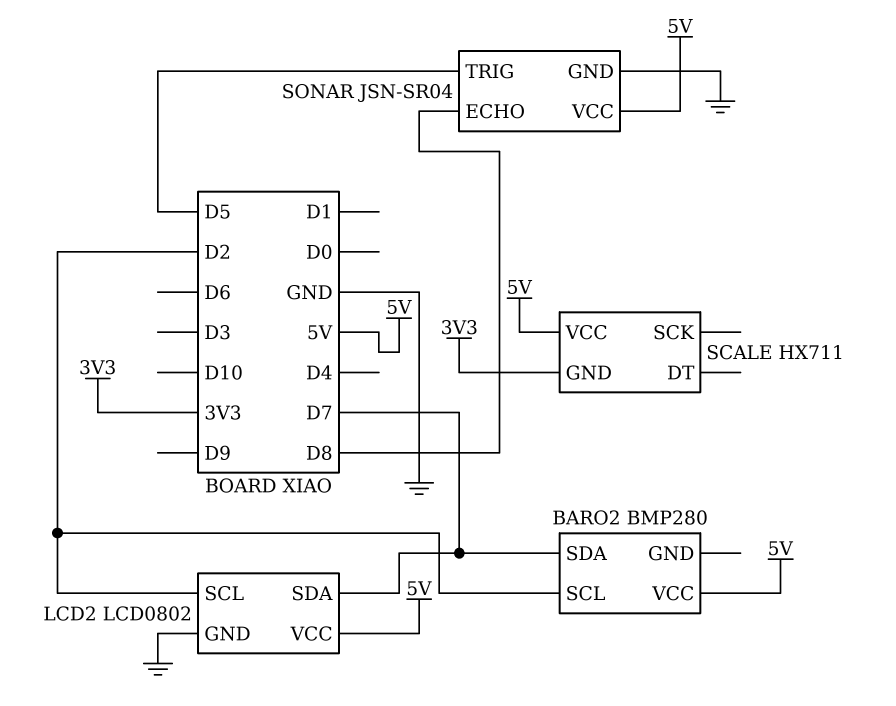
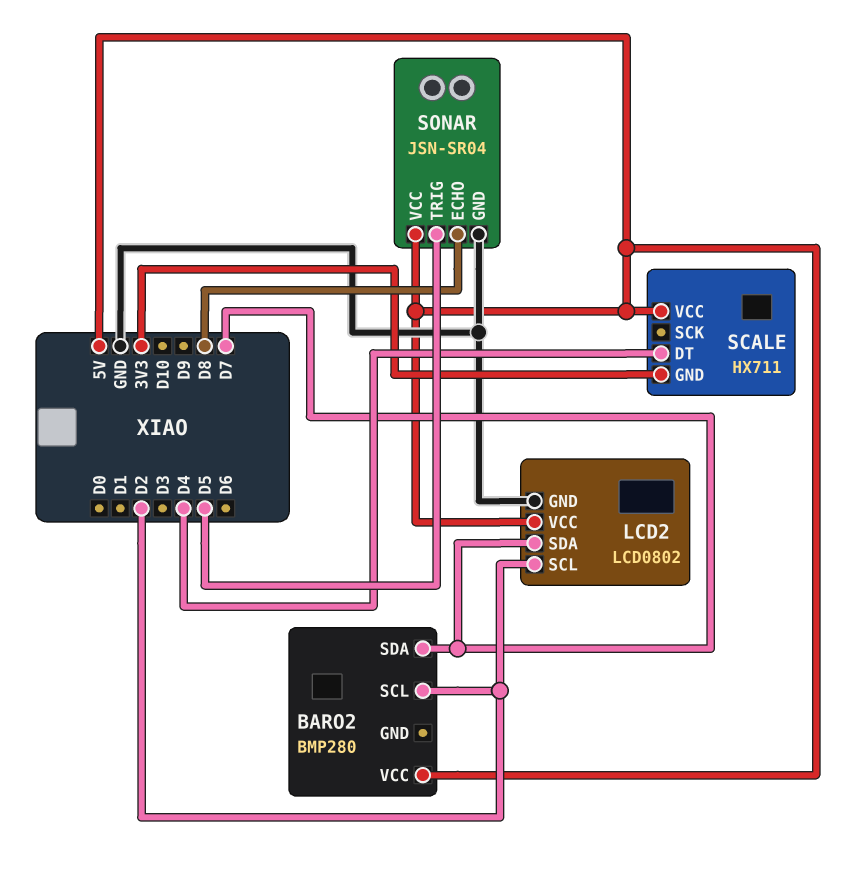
SCALE pin DT: none -> D4

